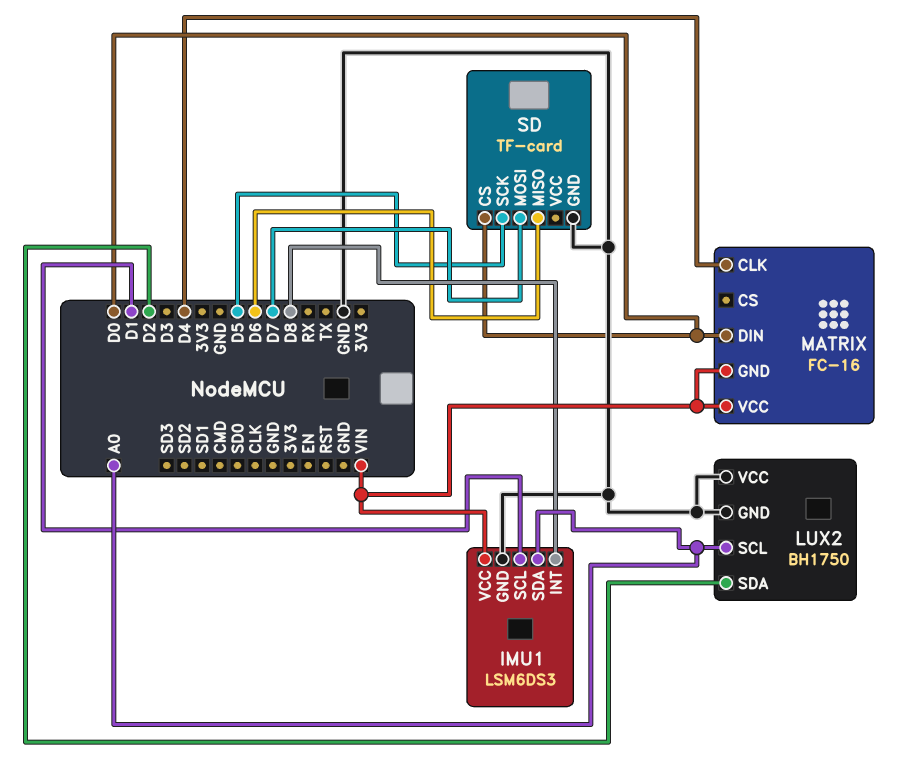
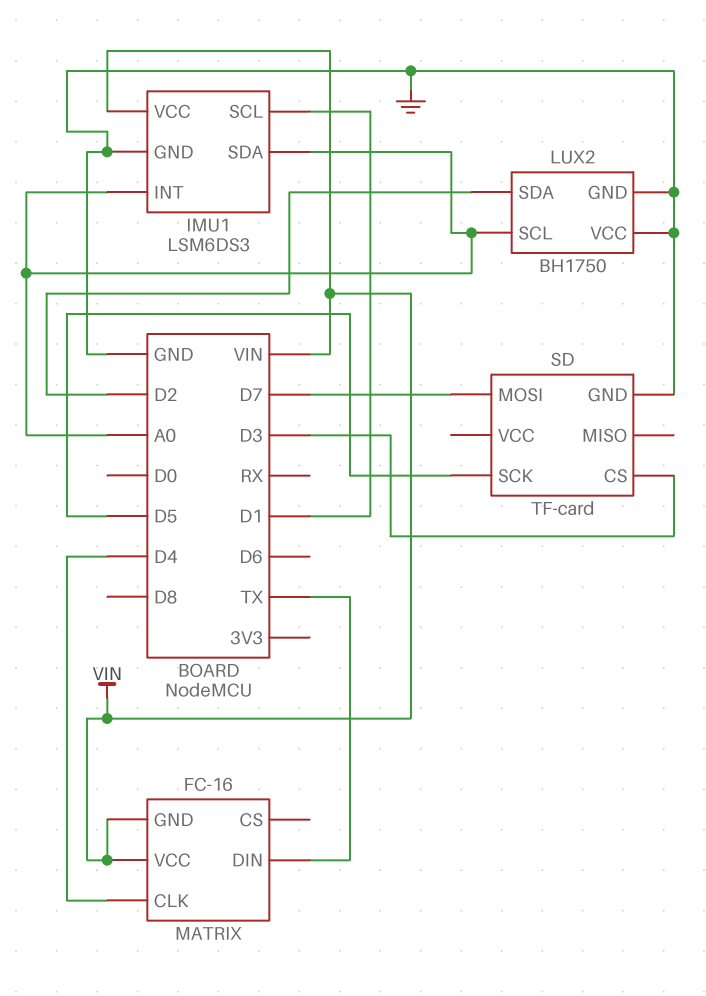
IMU1 pin INT: D8 -> A0
MATRIX pin DIN: D0 -> TX
SD pin CS: D0 -> D3
SD pin MISO: D6 -> none

